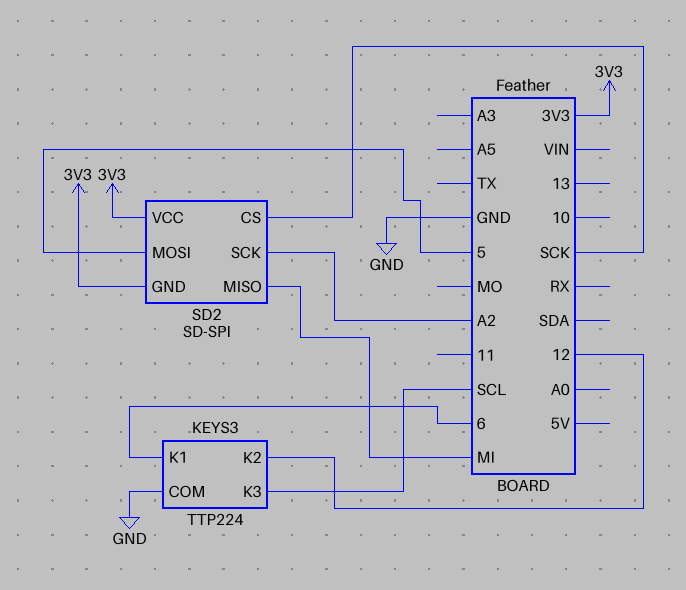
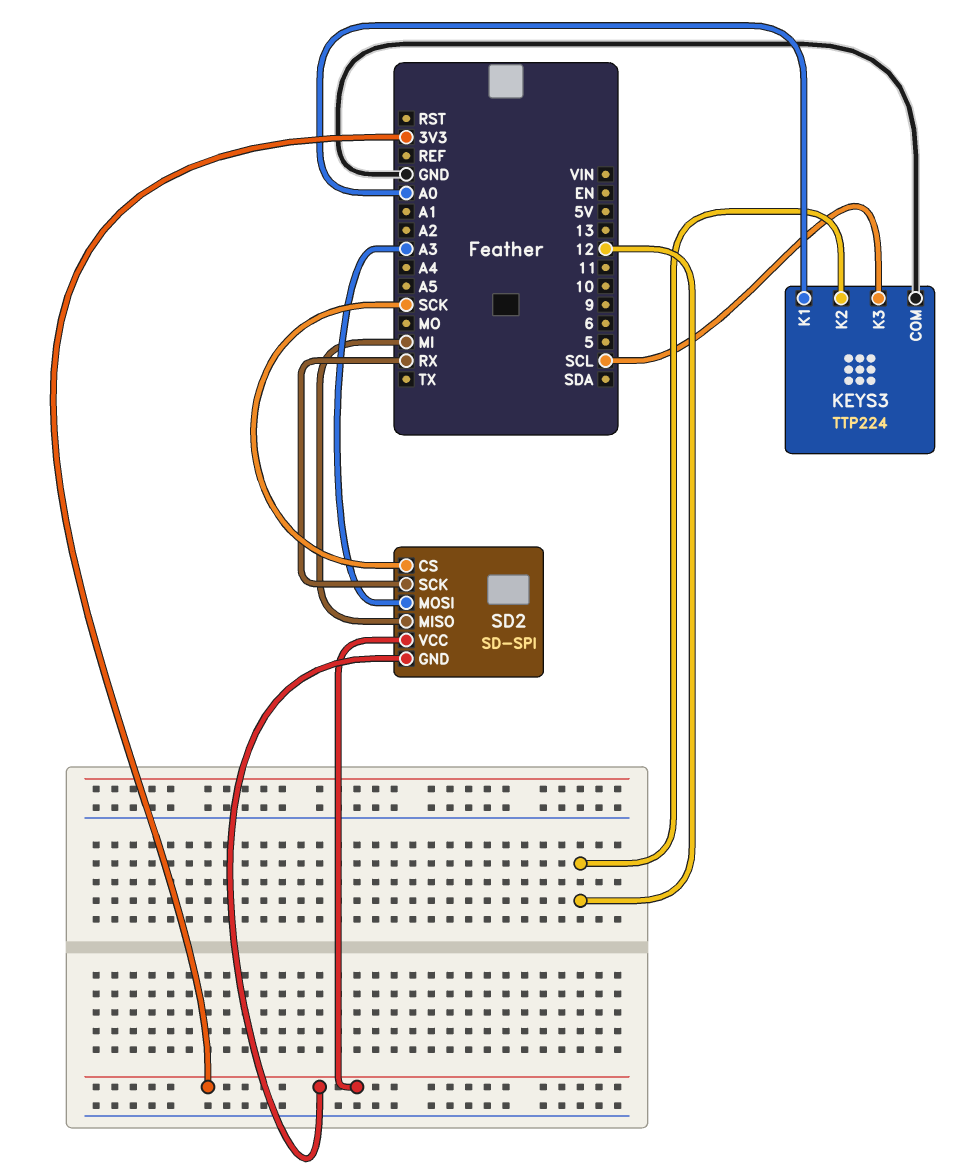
KEYS3 pin K1: 6 -> A0
SD2 pin MOSI: 5 -> A3
SD2 pin SCK: A2 -> RX

